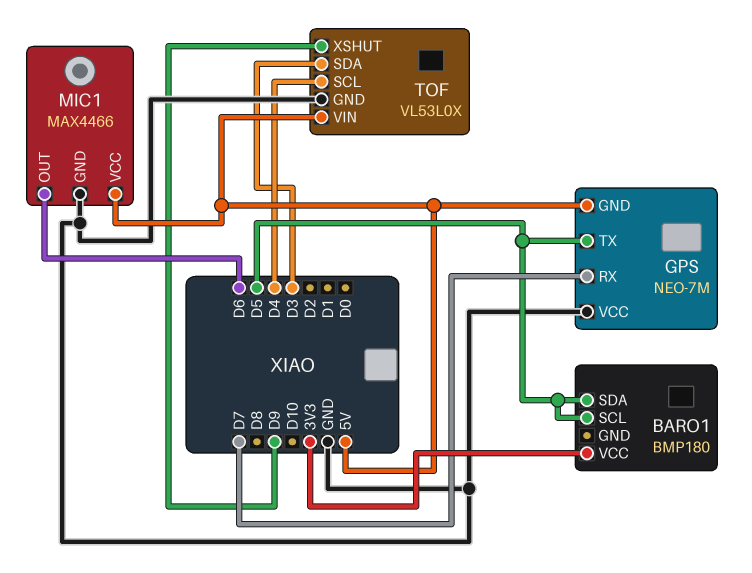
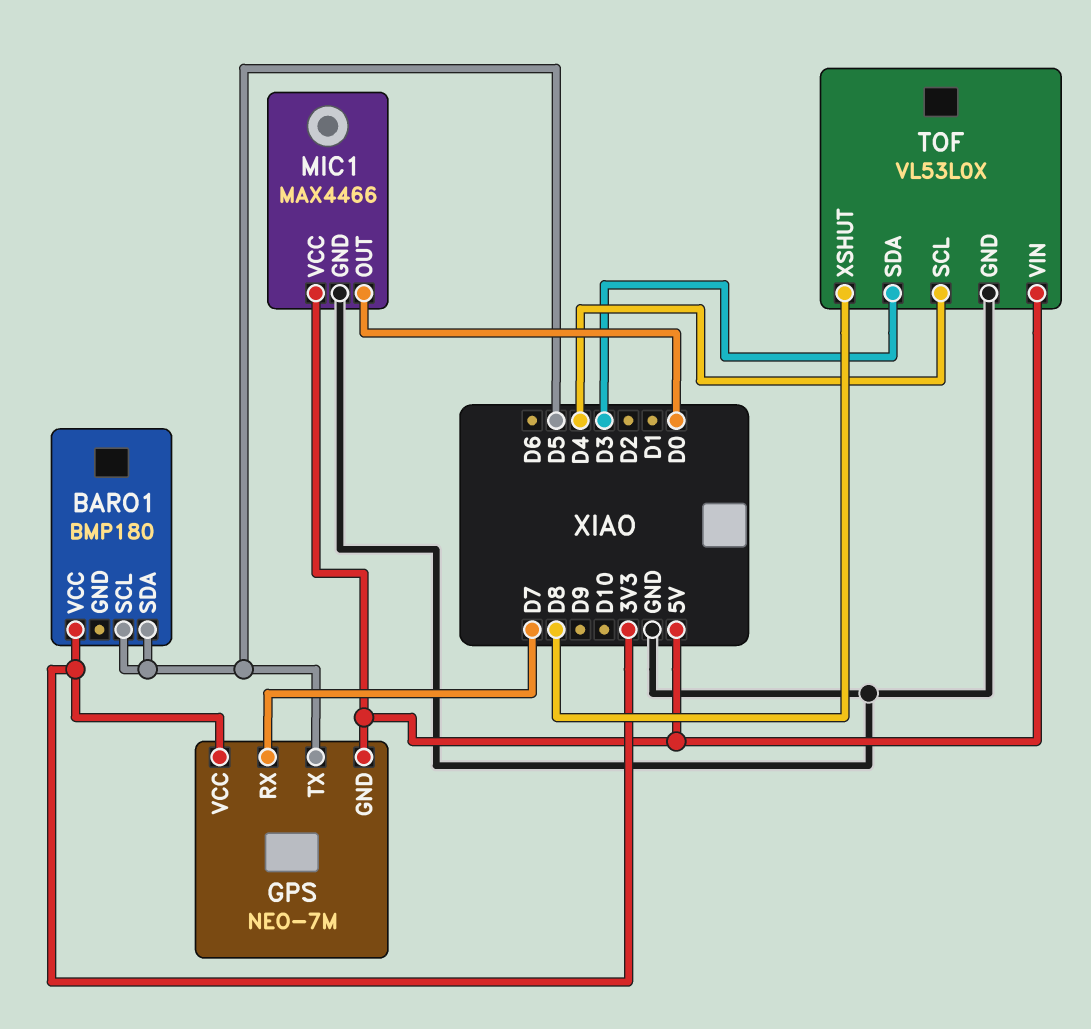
GPS pin VCC: GND -> 3V3
MIC1 pin OUT: D6 -> D0
TOF pin XSHUT: D9 -> D8

